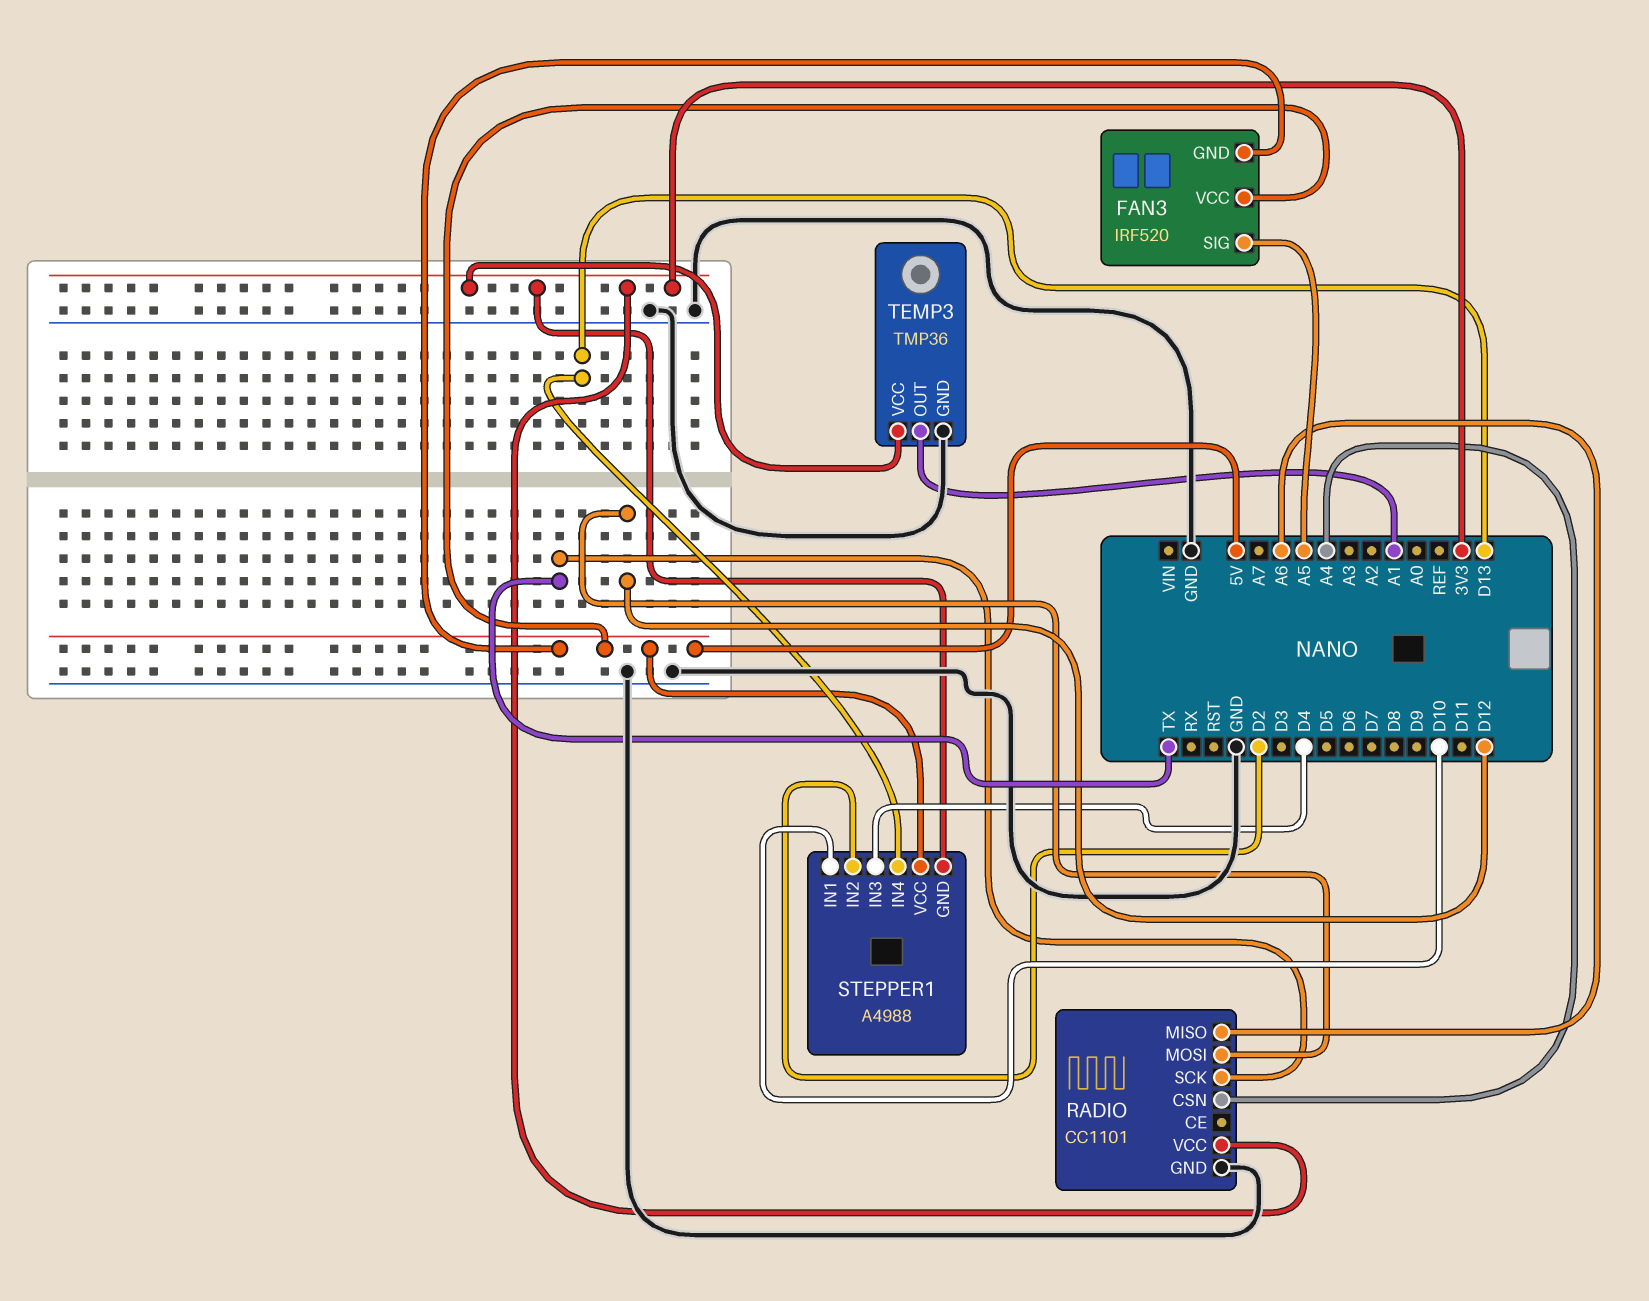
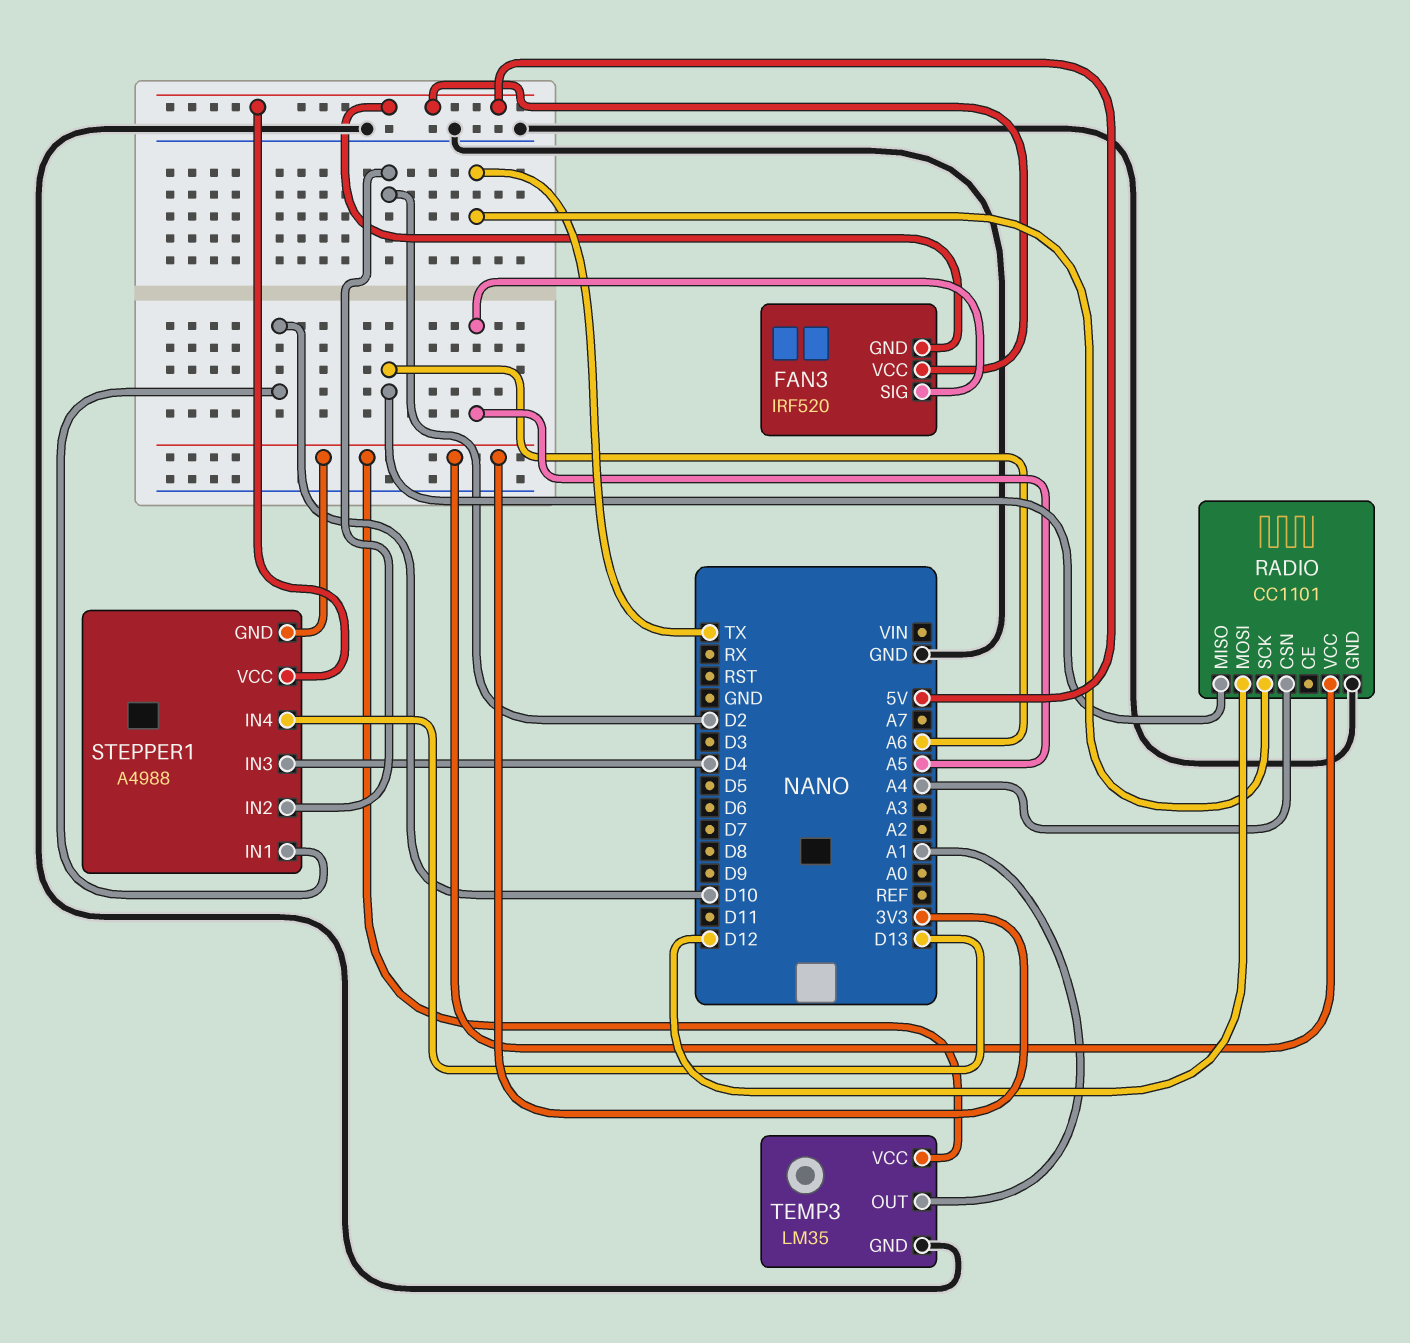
TEMP3: TMP36 -> LM35

